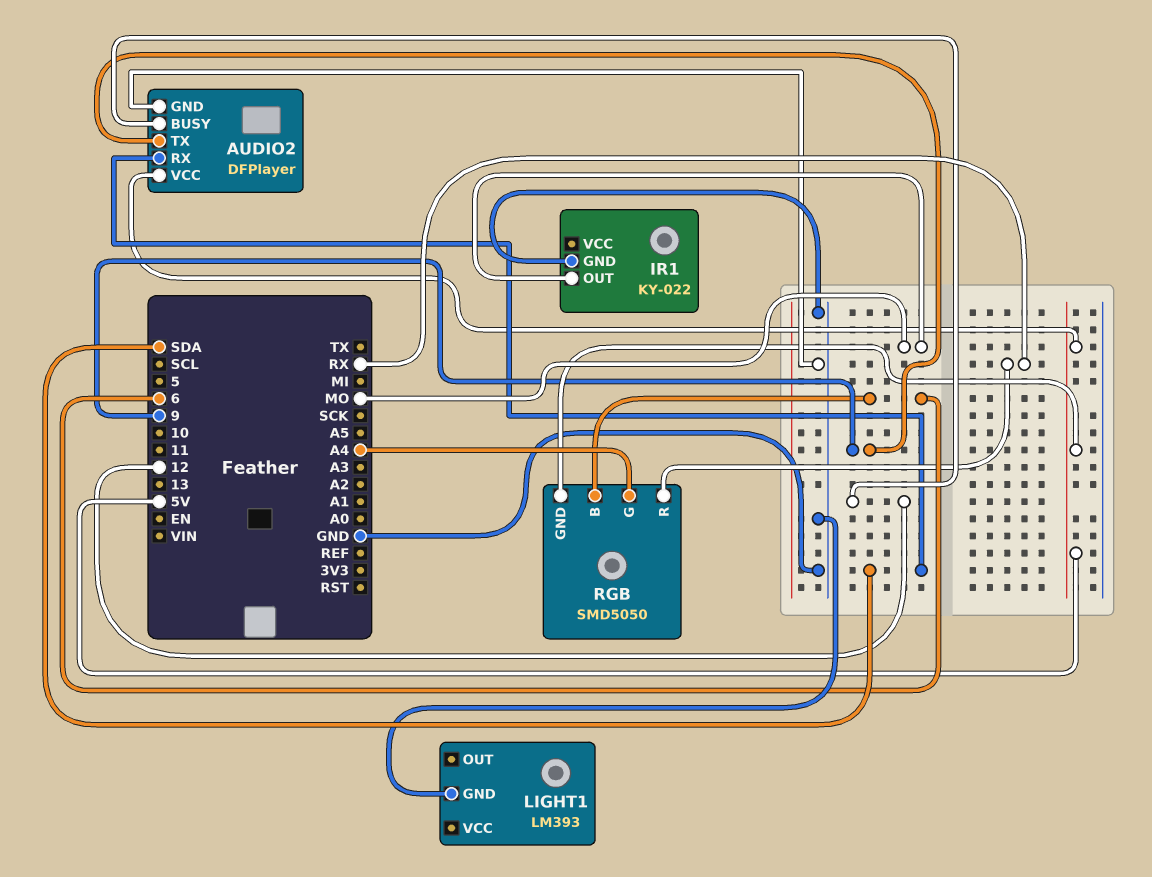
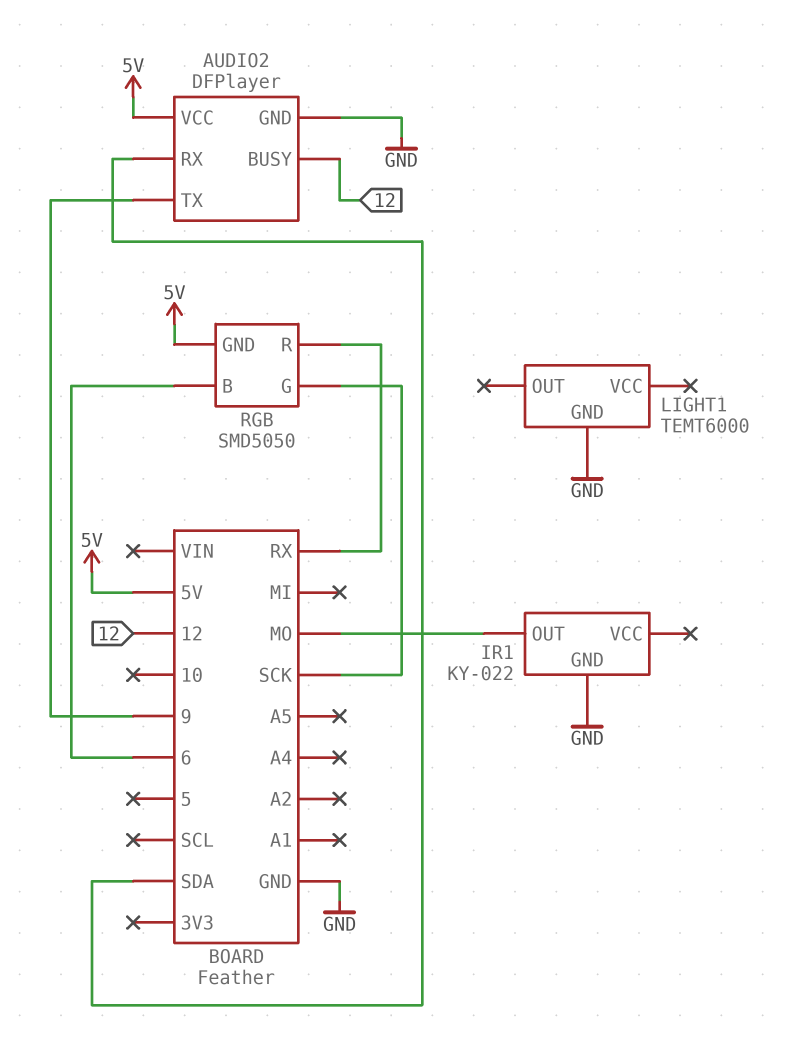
LIGHT1: LM393 -> TEMT6000
RGB pin G: A4 -> SCK

